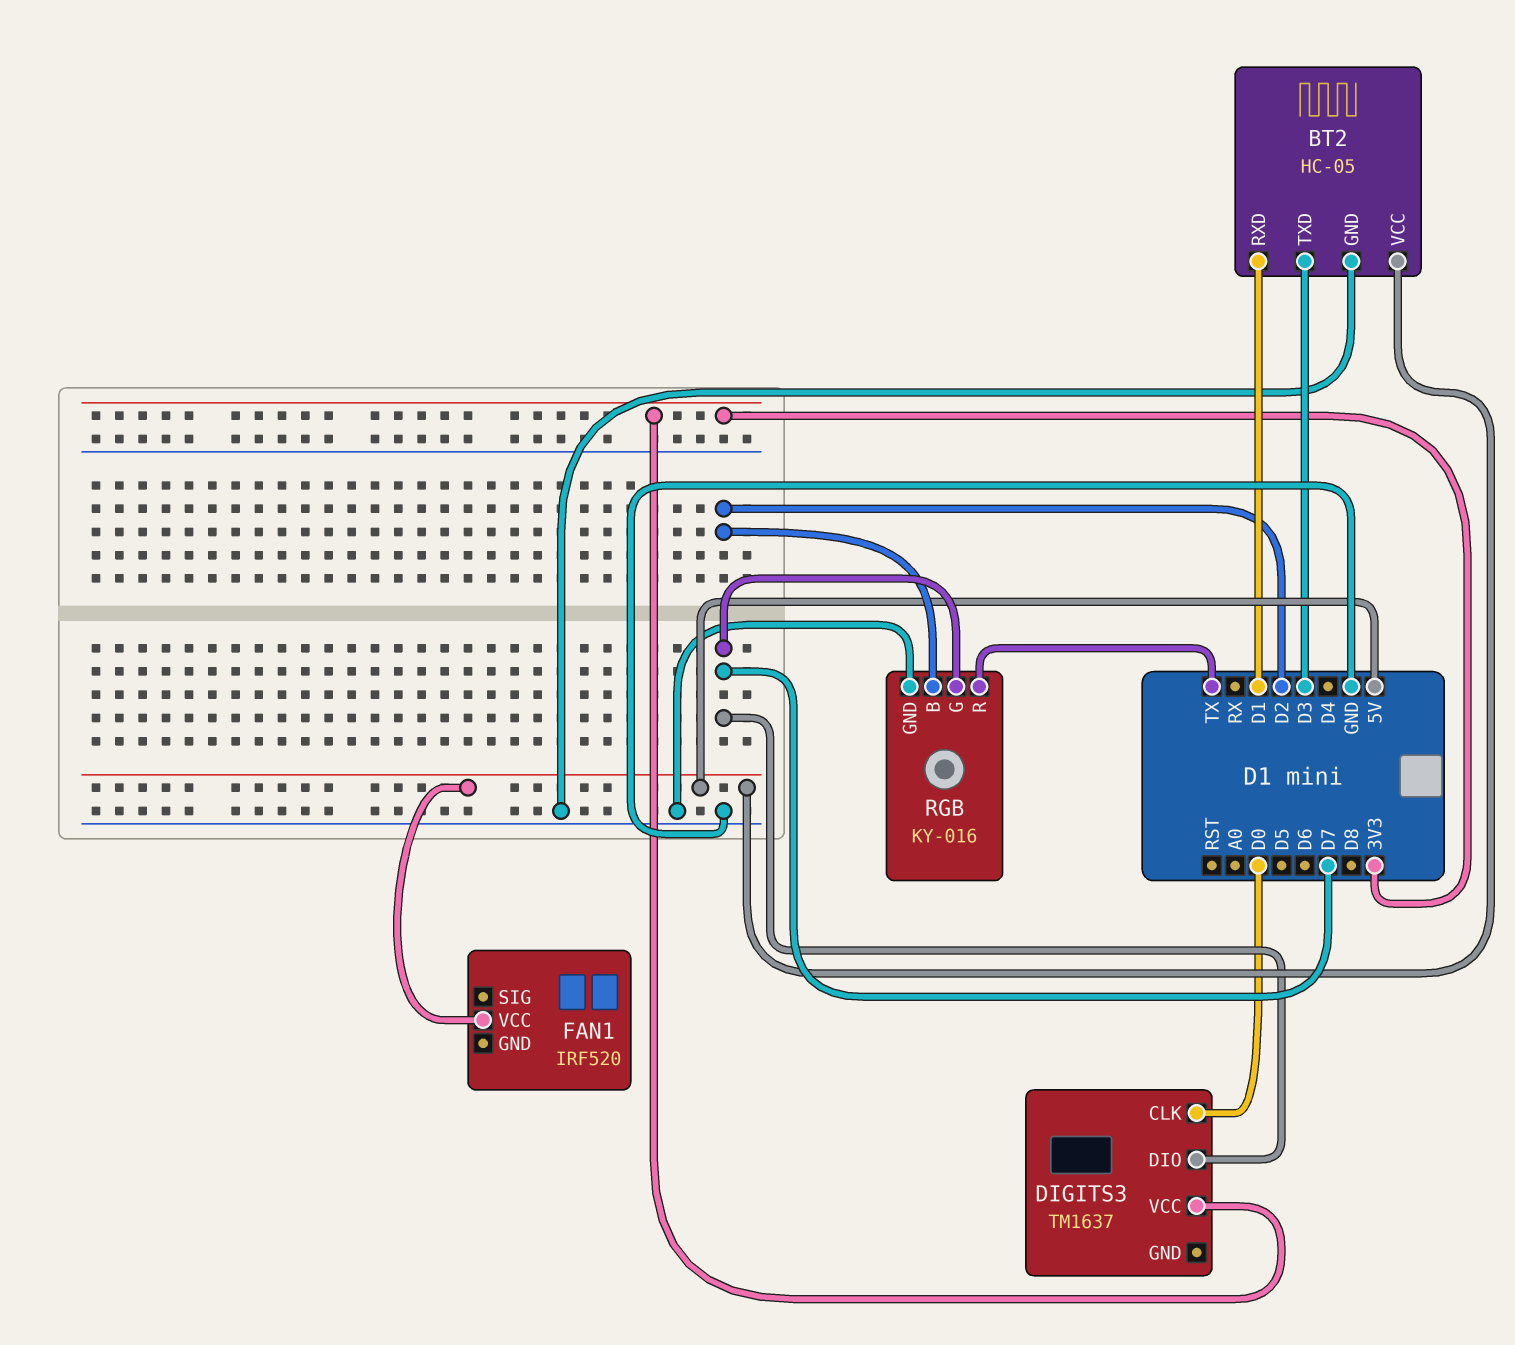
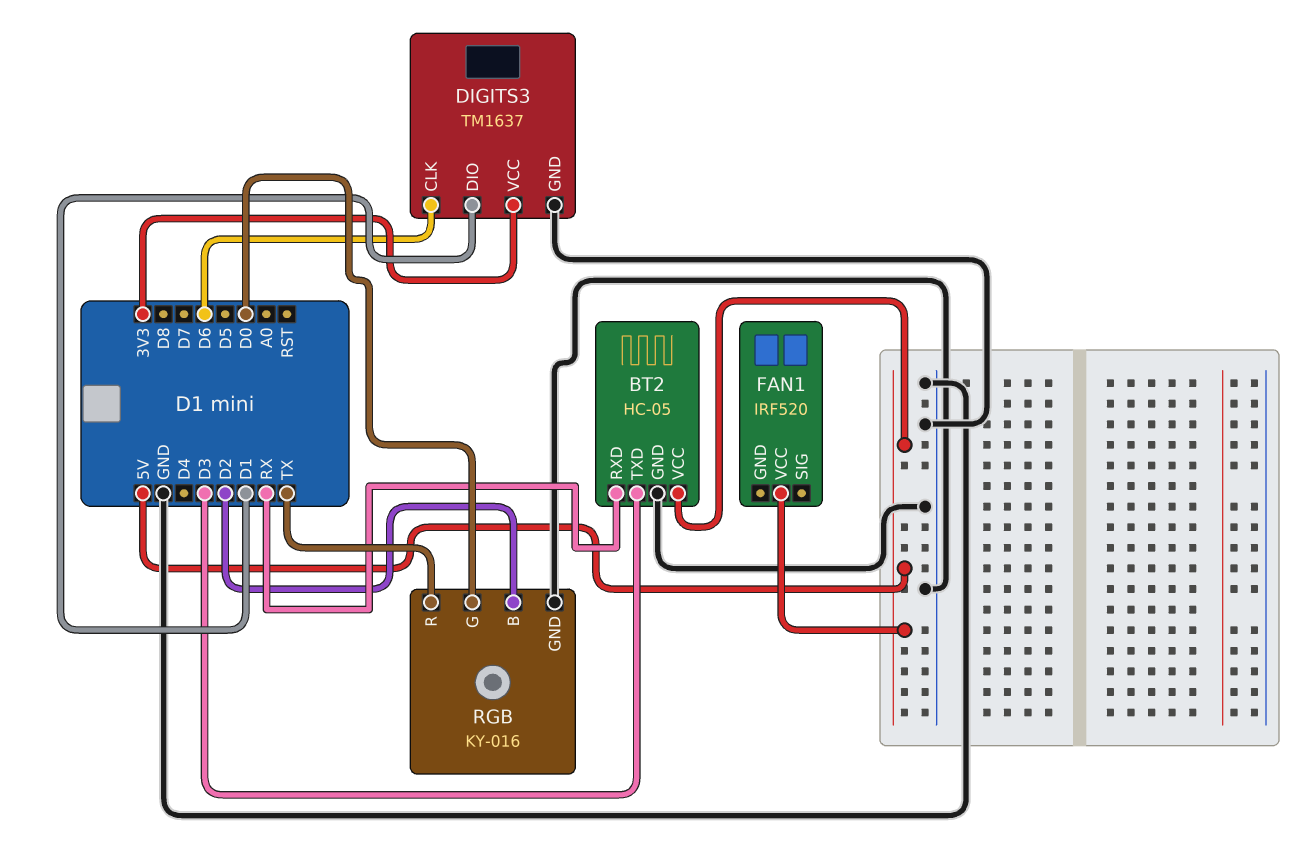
BT2 pin RXD: D1 -> RX
DIGITS3 pin CLK: D0 -> D6
DIGITS3 pin DIO: D7 -> D1
DIGITS3 pin GND: none -> GND
RGB pin G: D7 -> D0

